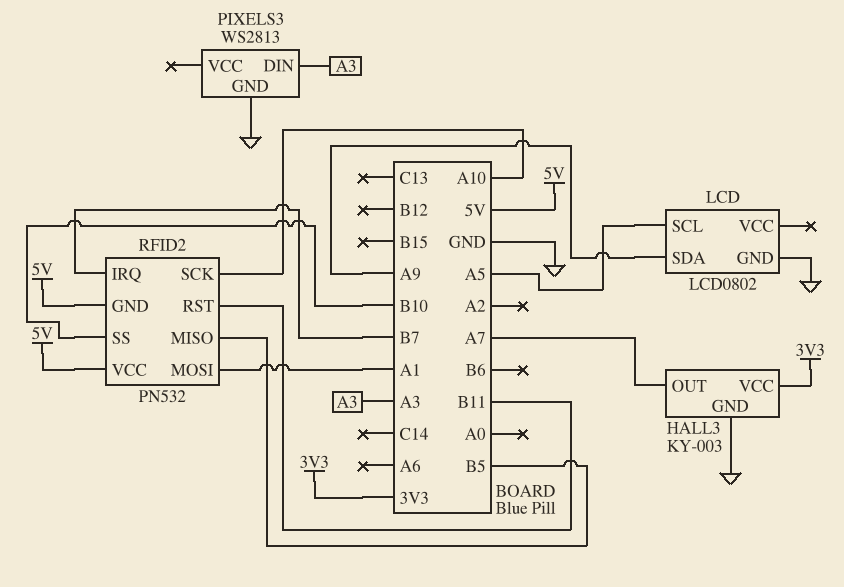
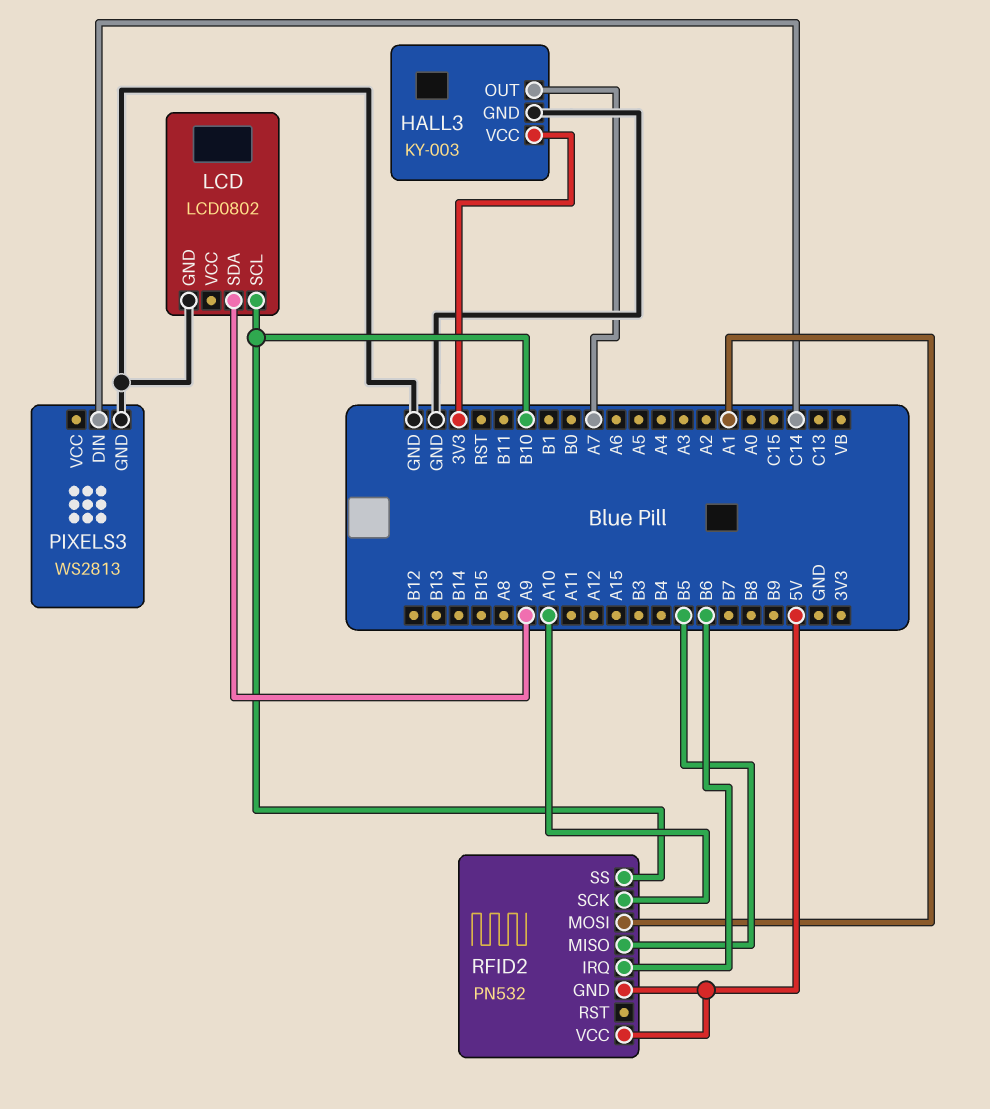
LCD pin SCL: A5 -> B10
PIXELS3 pin DIN: A3 -> C14
RFID2 pin IRQ: B7 -> B6
RFID2 pin RST: B11 -> none

